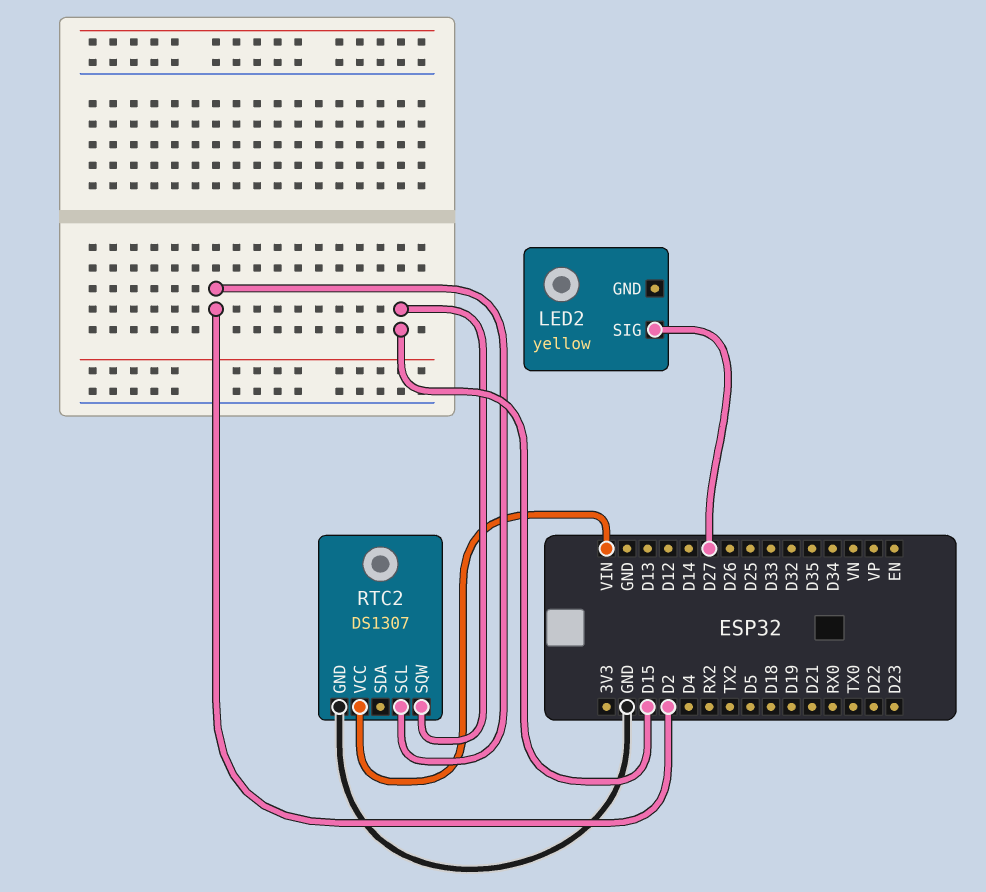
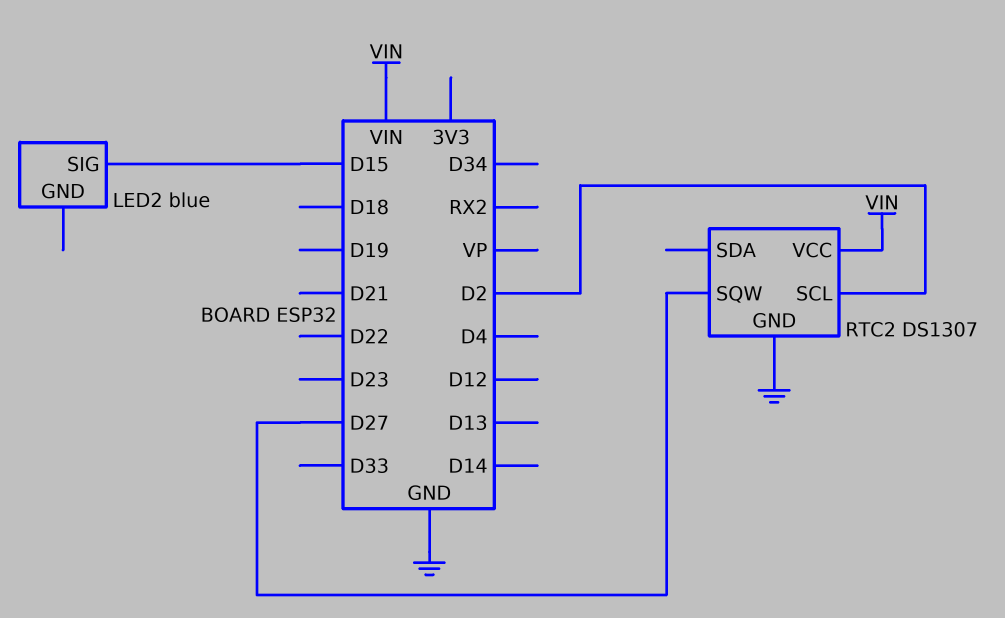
LED2: yellow -> blue
LED2 pin SIG: D27 -> D15
RTC2 pin SQW: D15 -> D27

